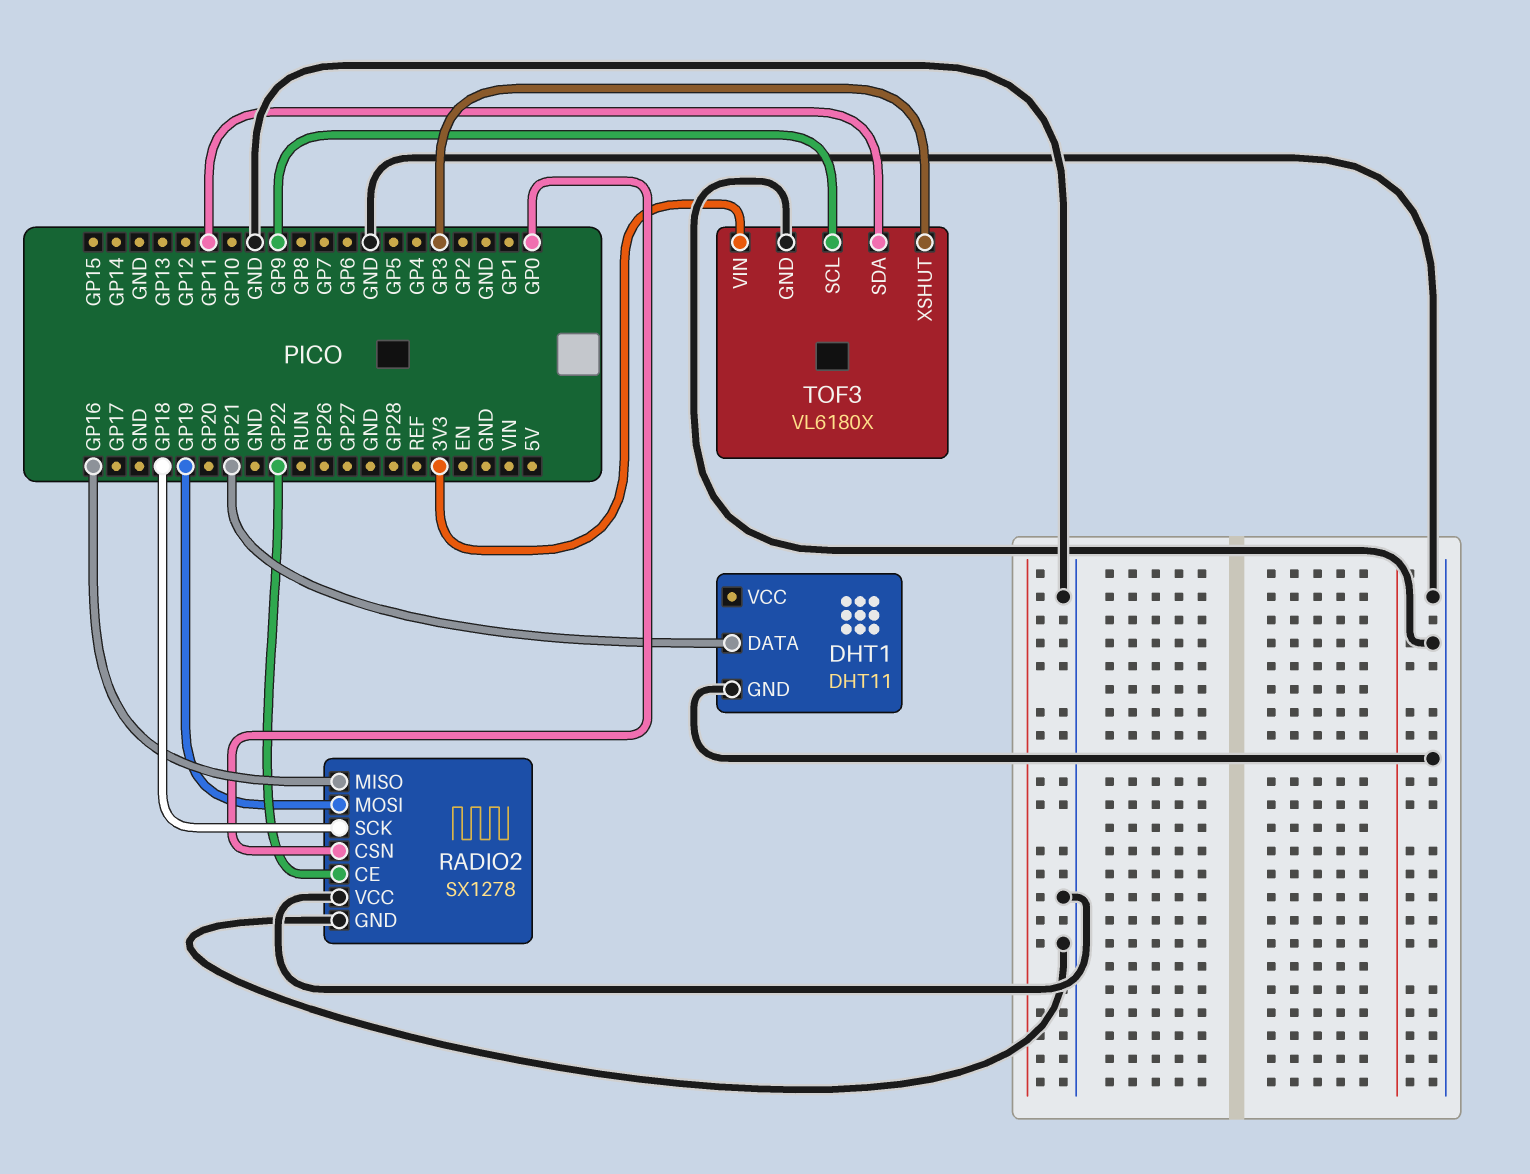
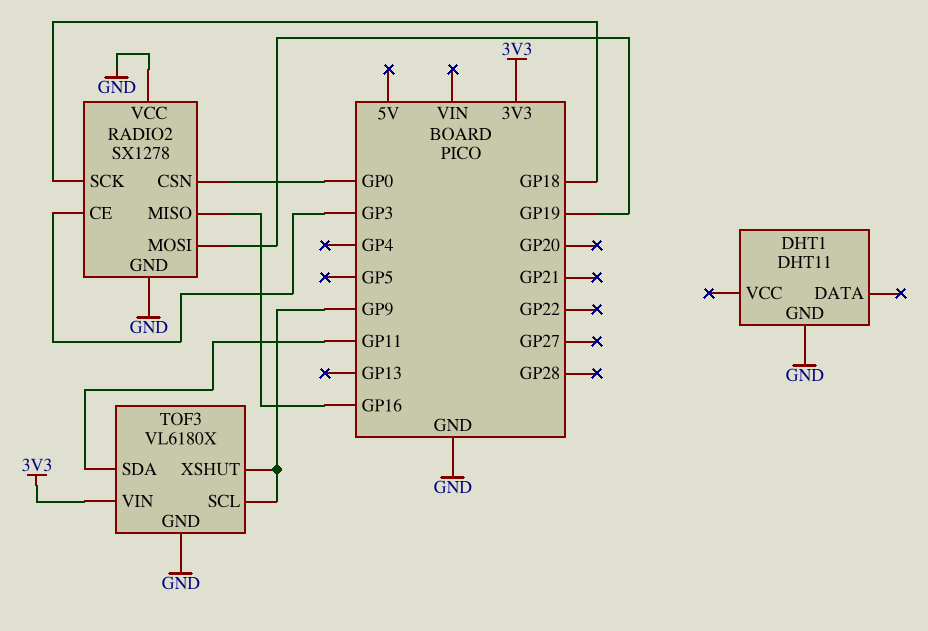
DHT1 pin DATA: GP21 -> none
RADIO2 pin CE: GP22 -> GP3
TOF3 pin XSHUT: GP3 -> GP9

